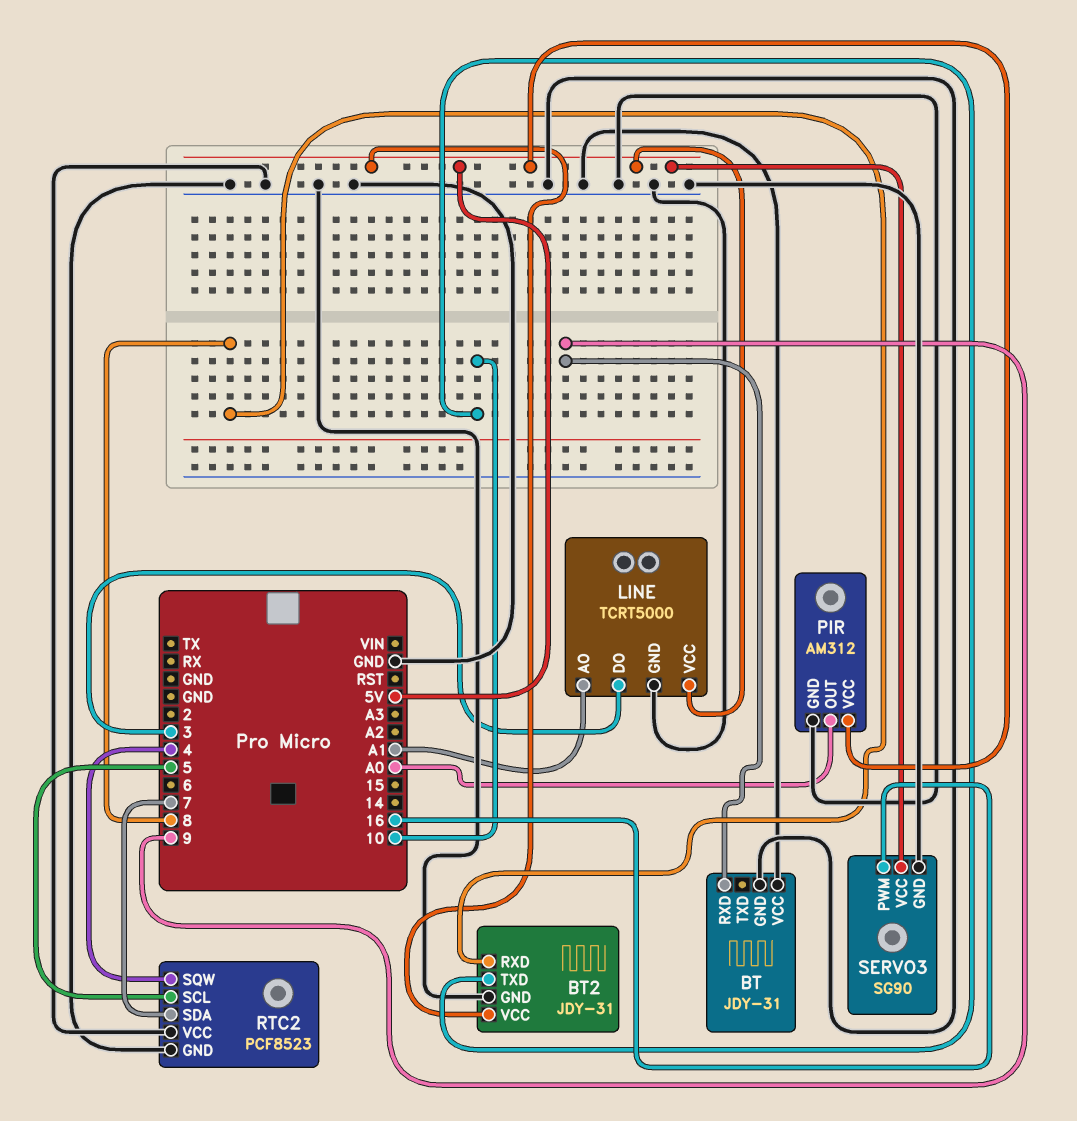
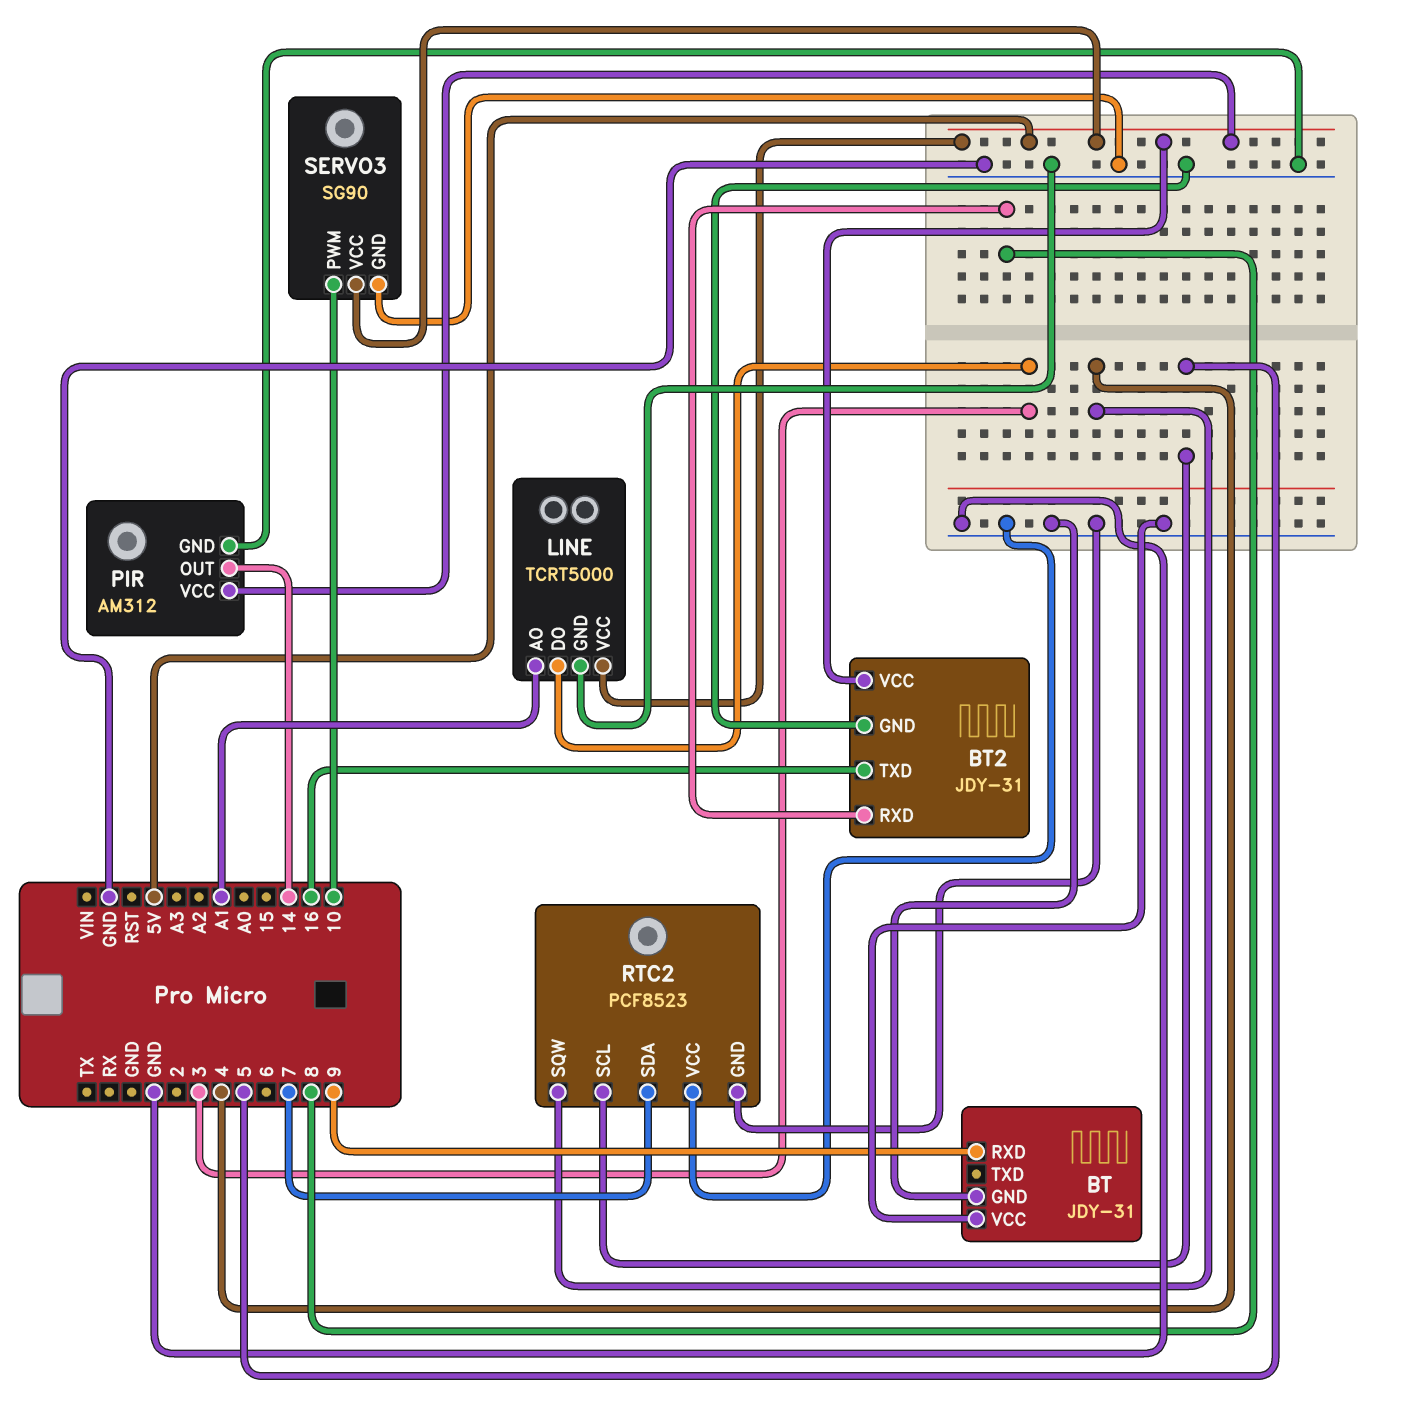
BT2 pin TXD: 10 -> 16
PIR pin OUT: A0 -> 14
SERVO3 pin PWM: 16 -> 10

